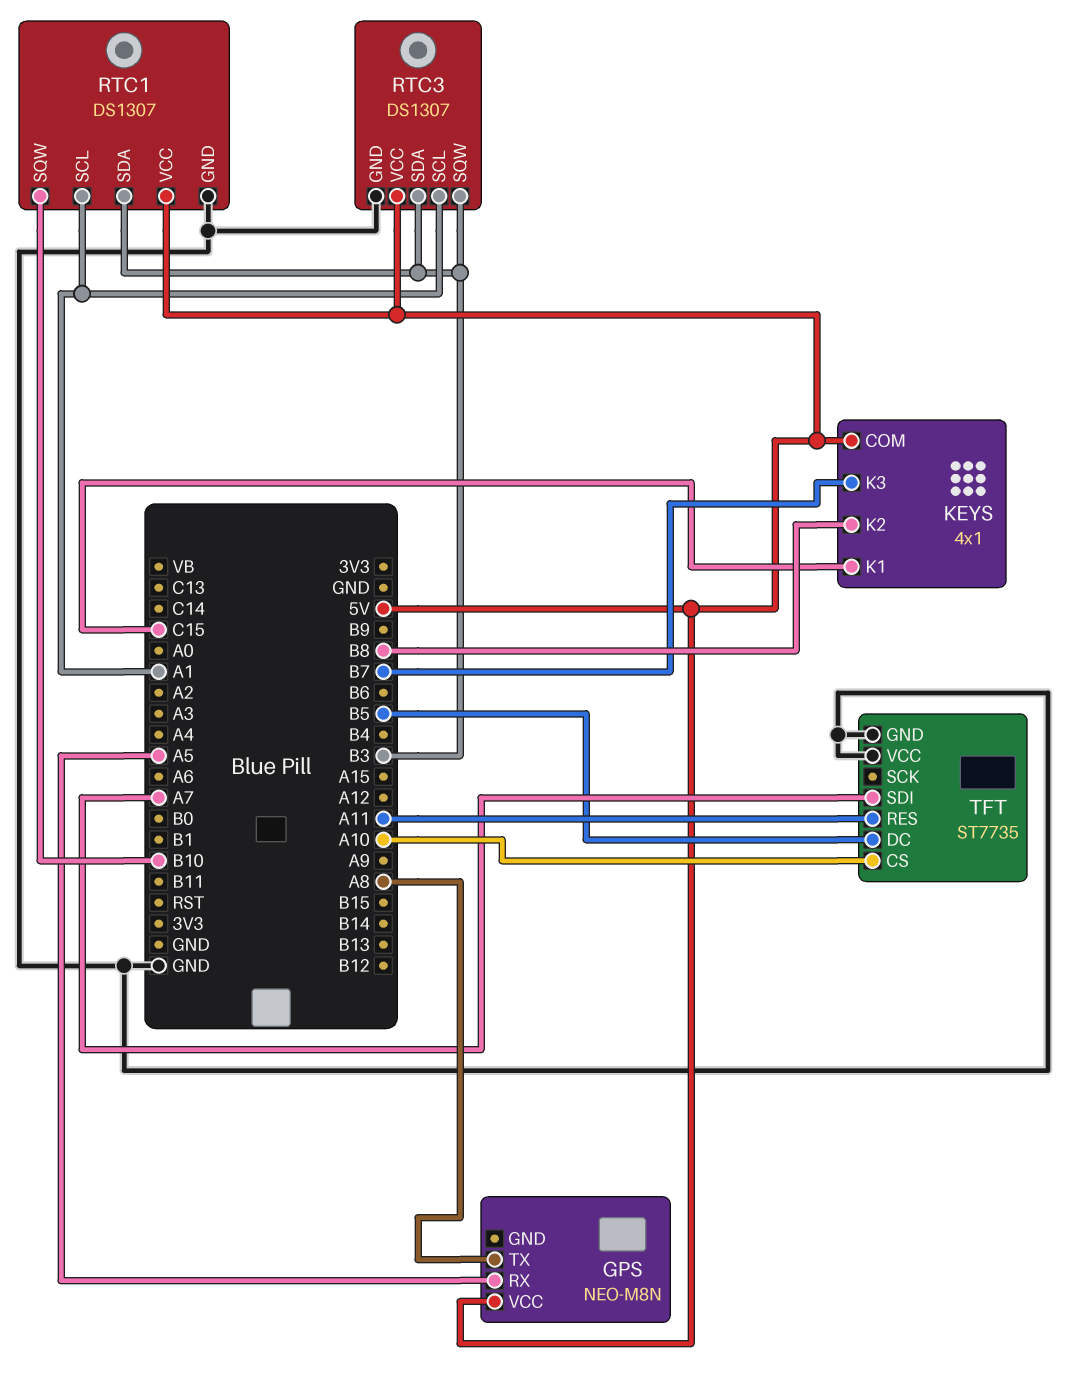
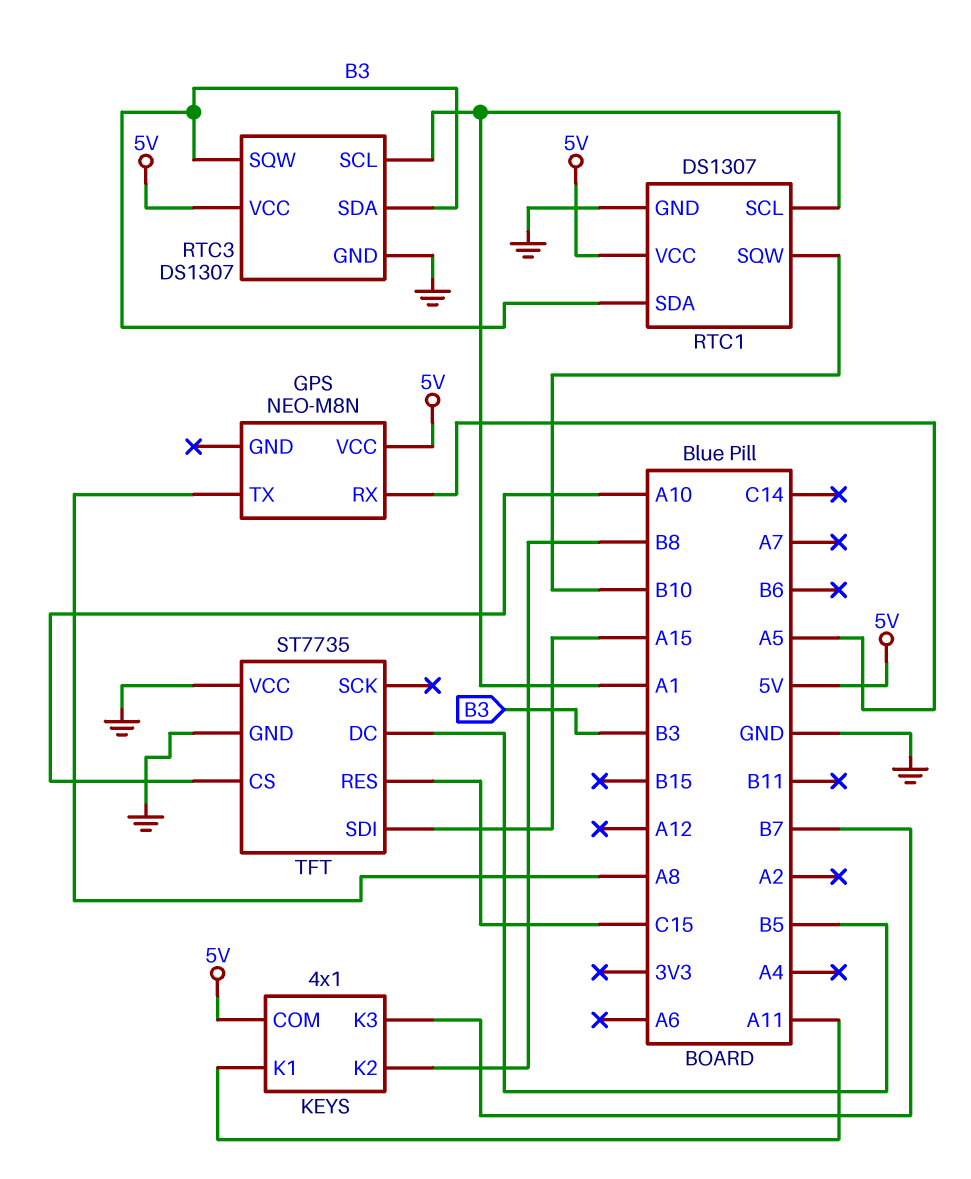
KEYS pin K1: C15 -> A11
TFT pin RES: A11 -> C15
TFT pin SDI: A7 -> A15

